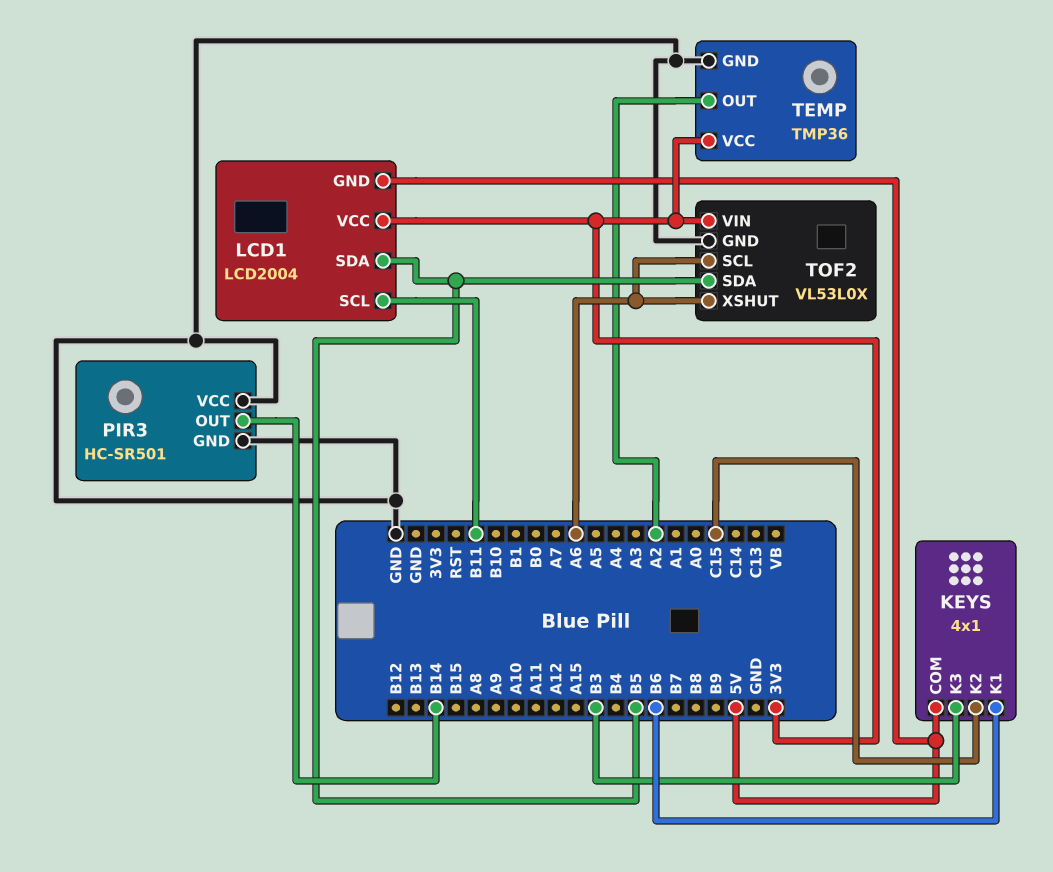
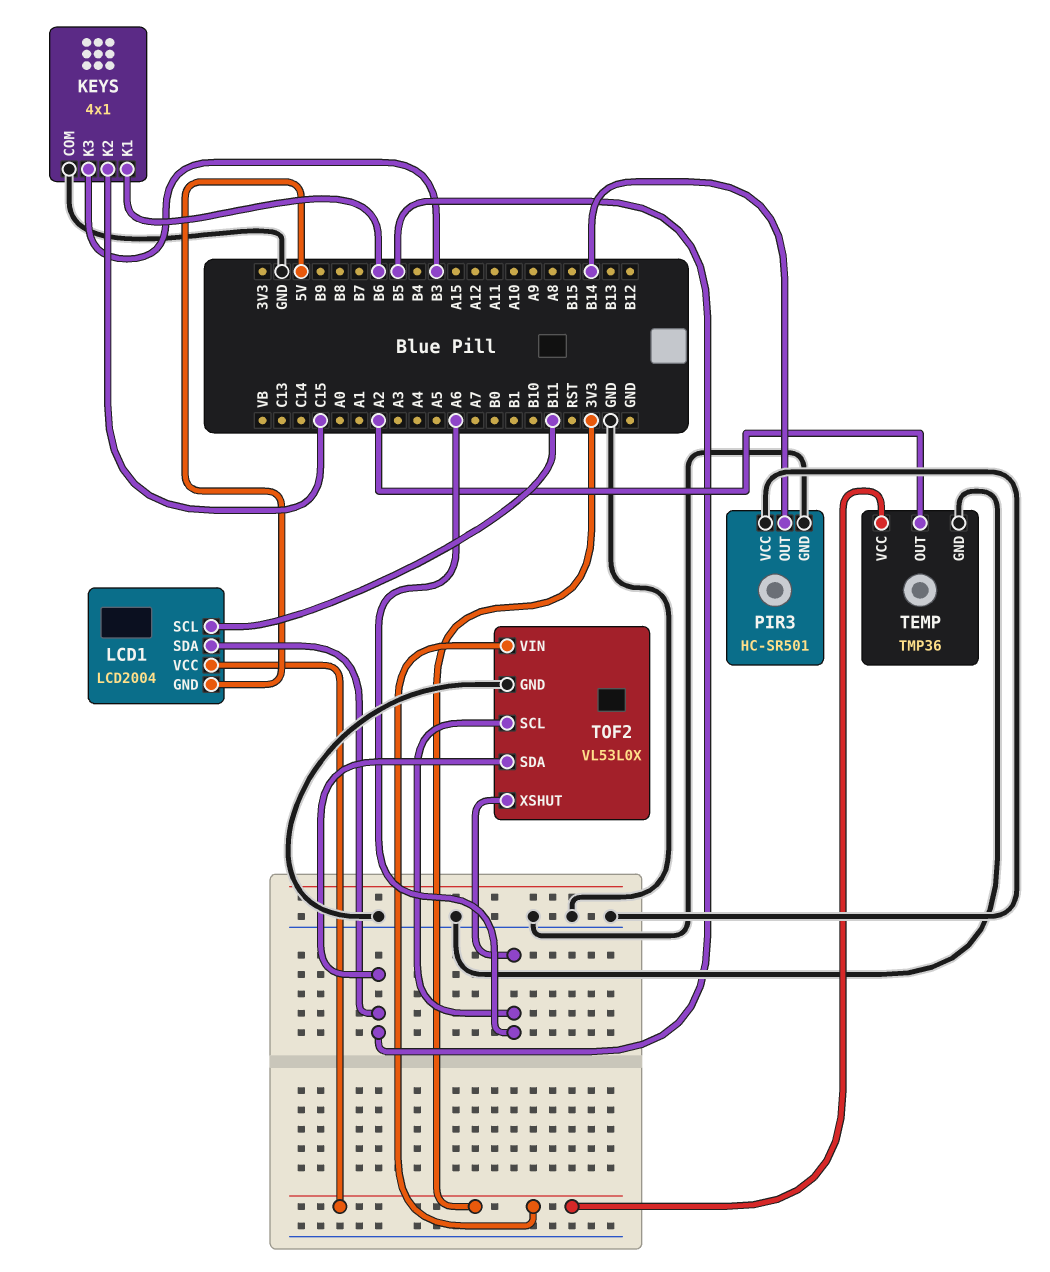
KEYS pin COM: 5V -> GND

